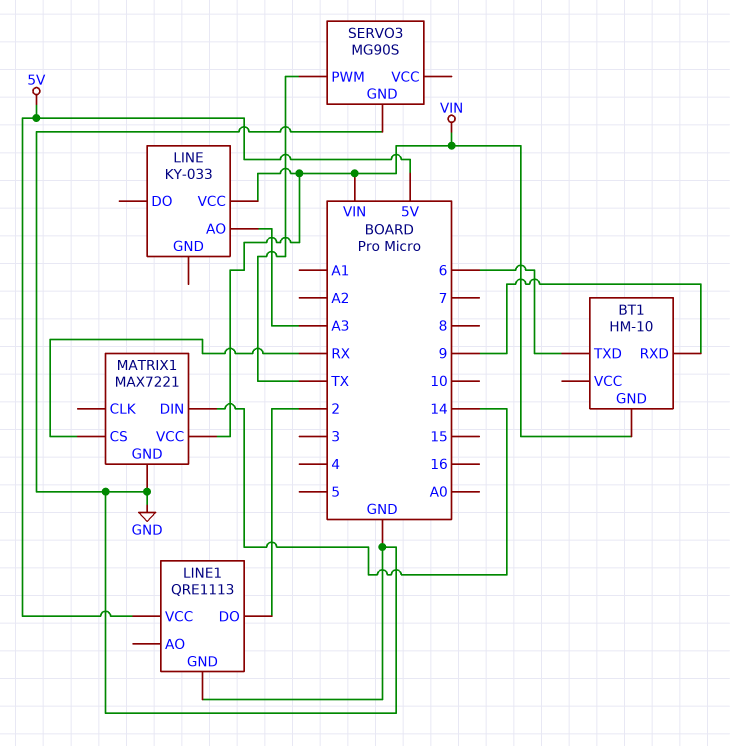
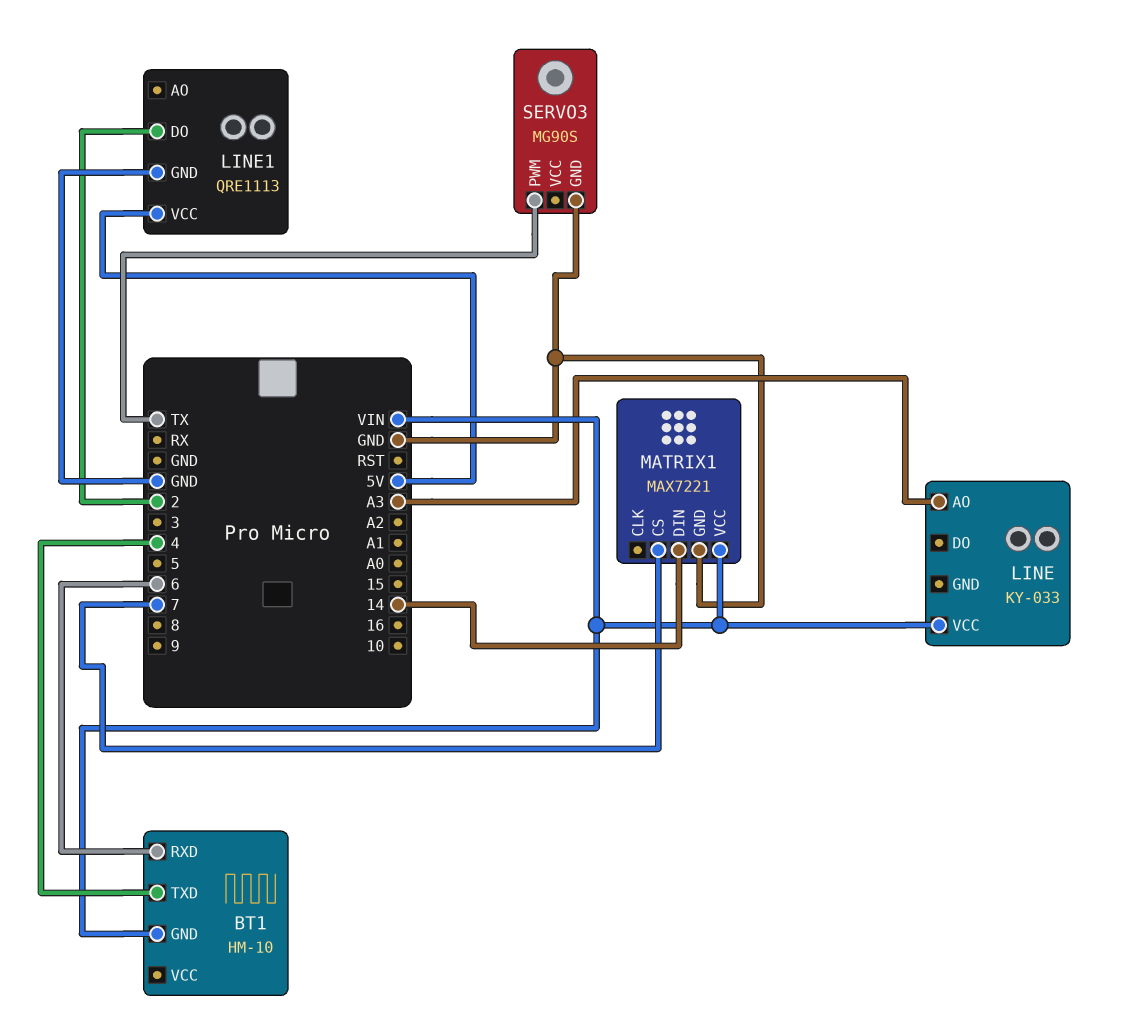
BT1 pin RXD: 9 -> 6
BT1 pin TXD: 6 -> 4
MATRIX1 pin CS: RX -> 7

